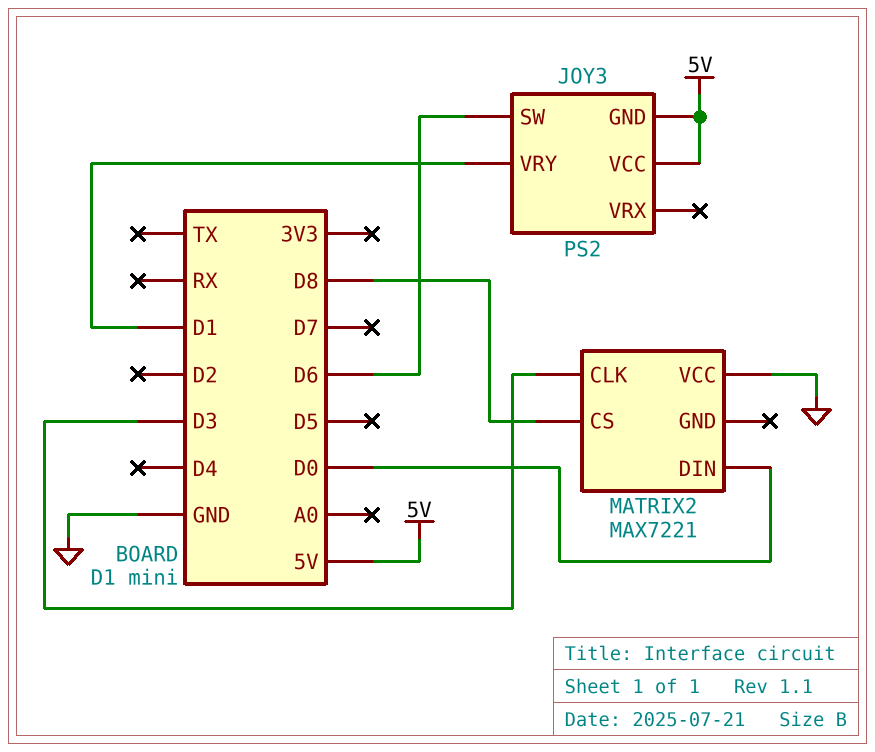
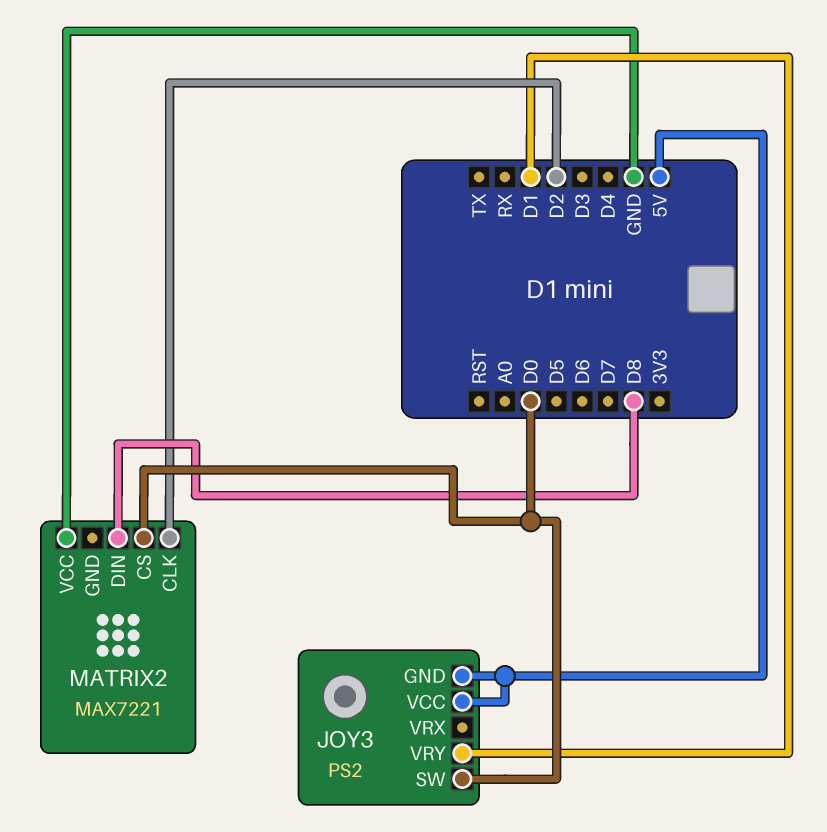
JOY3 pin SW: D6 -> D0
MATRIX2 pin CLK: D3 -> D2
MATRIX2 pin CS: D8 -> D0
MATRIX2 pin DIN: D0 -> D8

